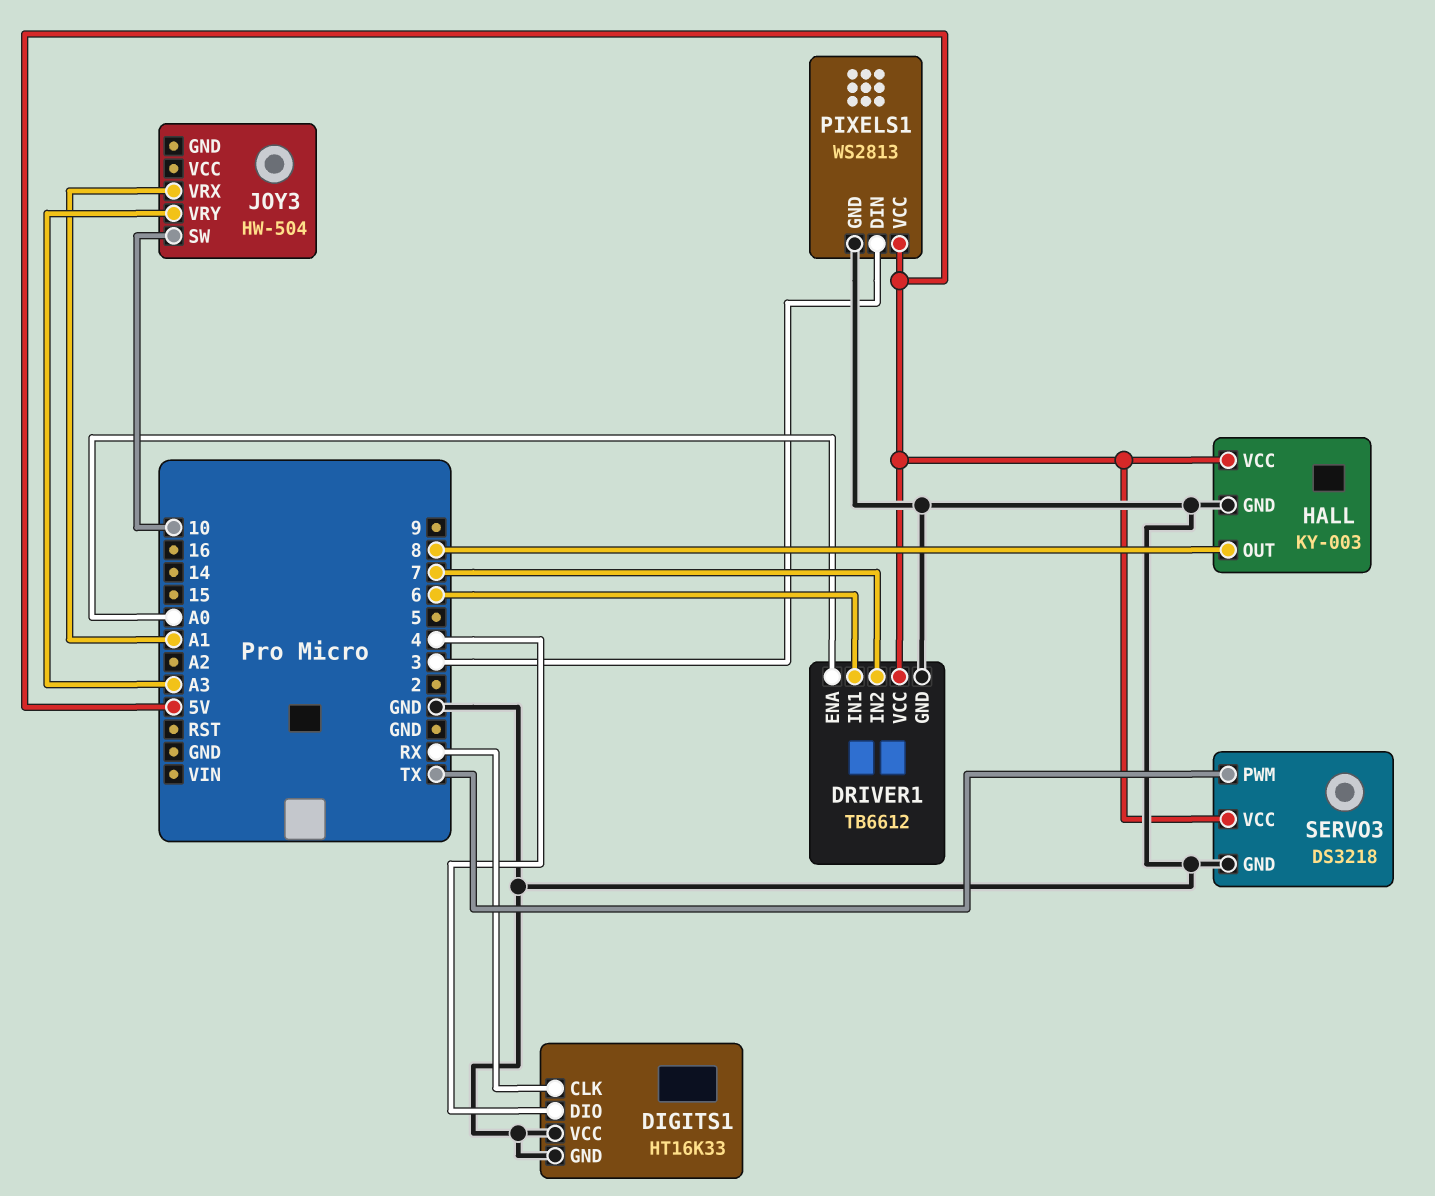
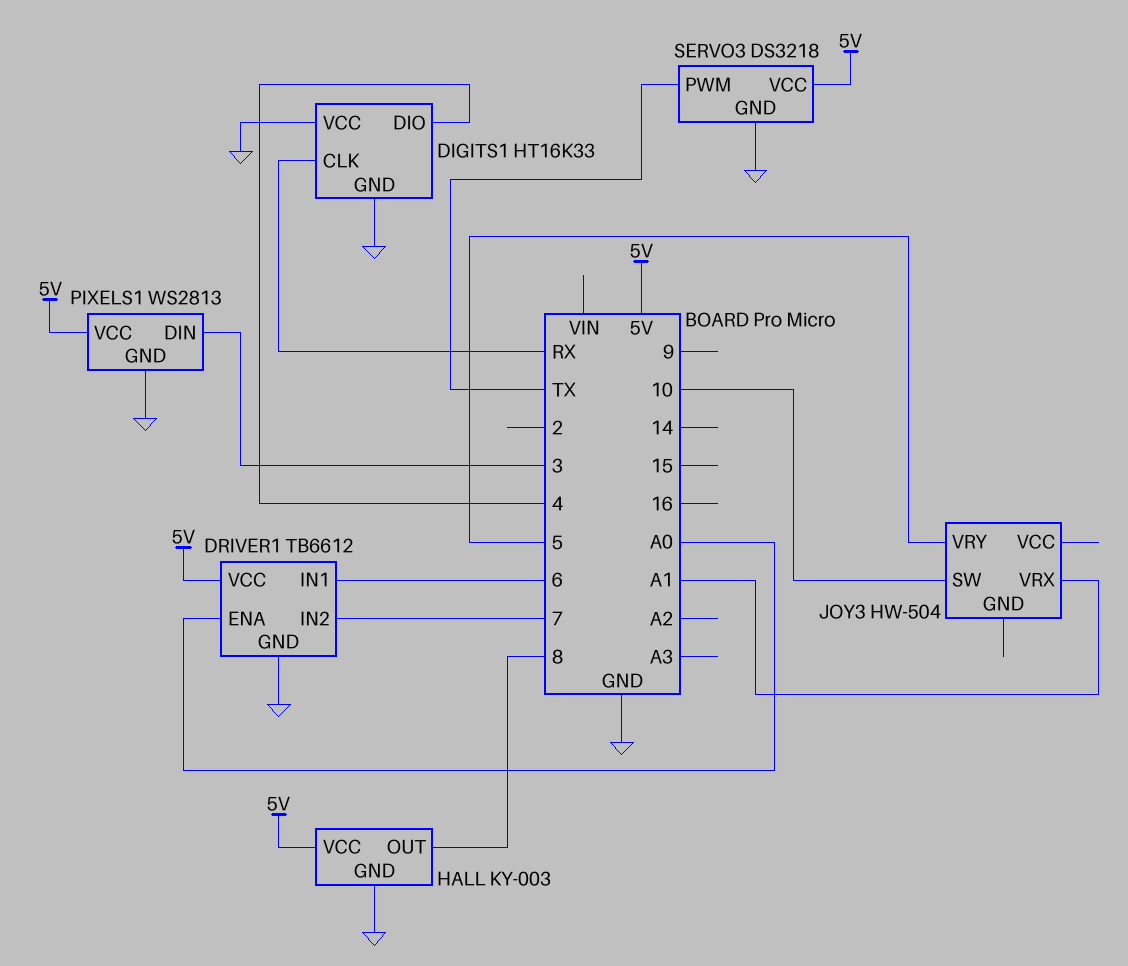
JOY3 pin VRY: A3 -> 5

